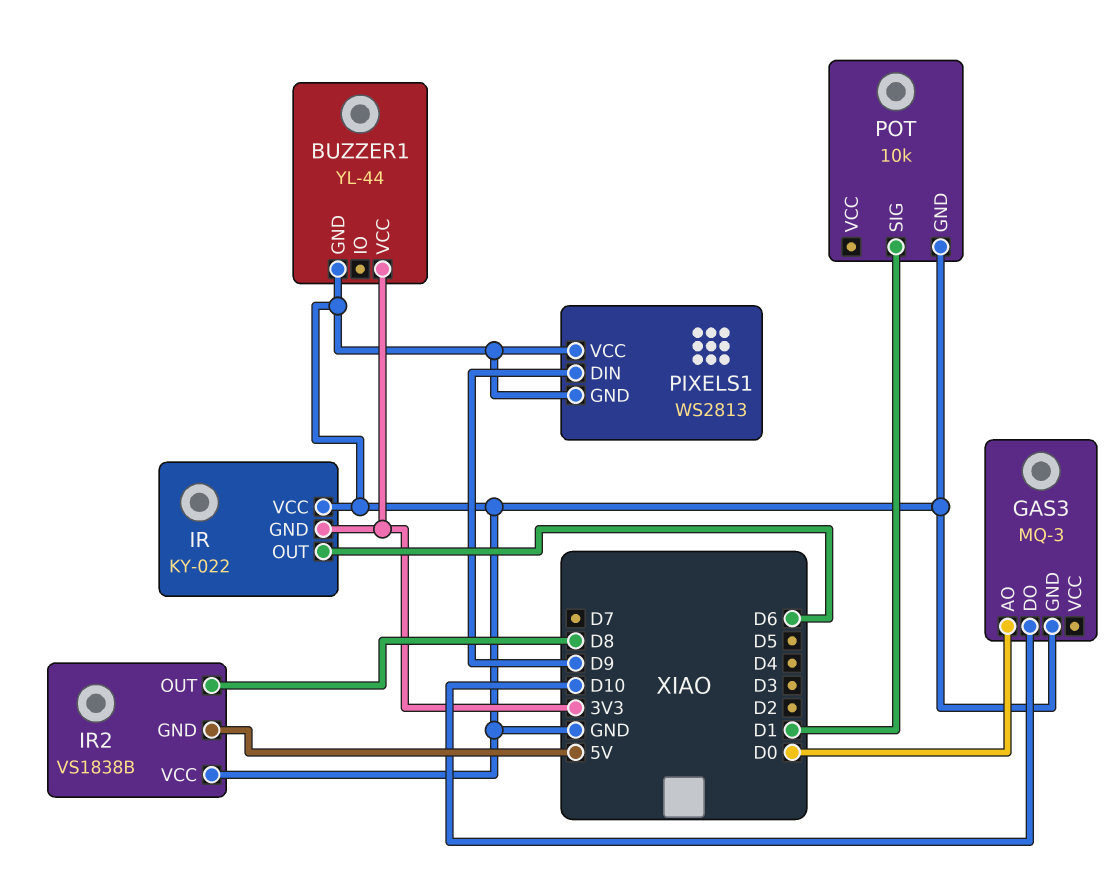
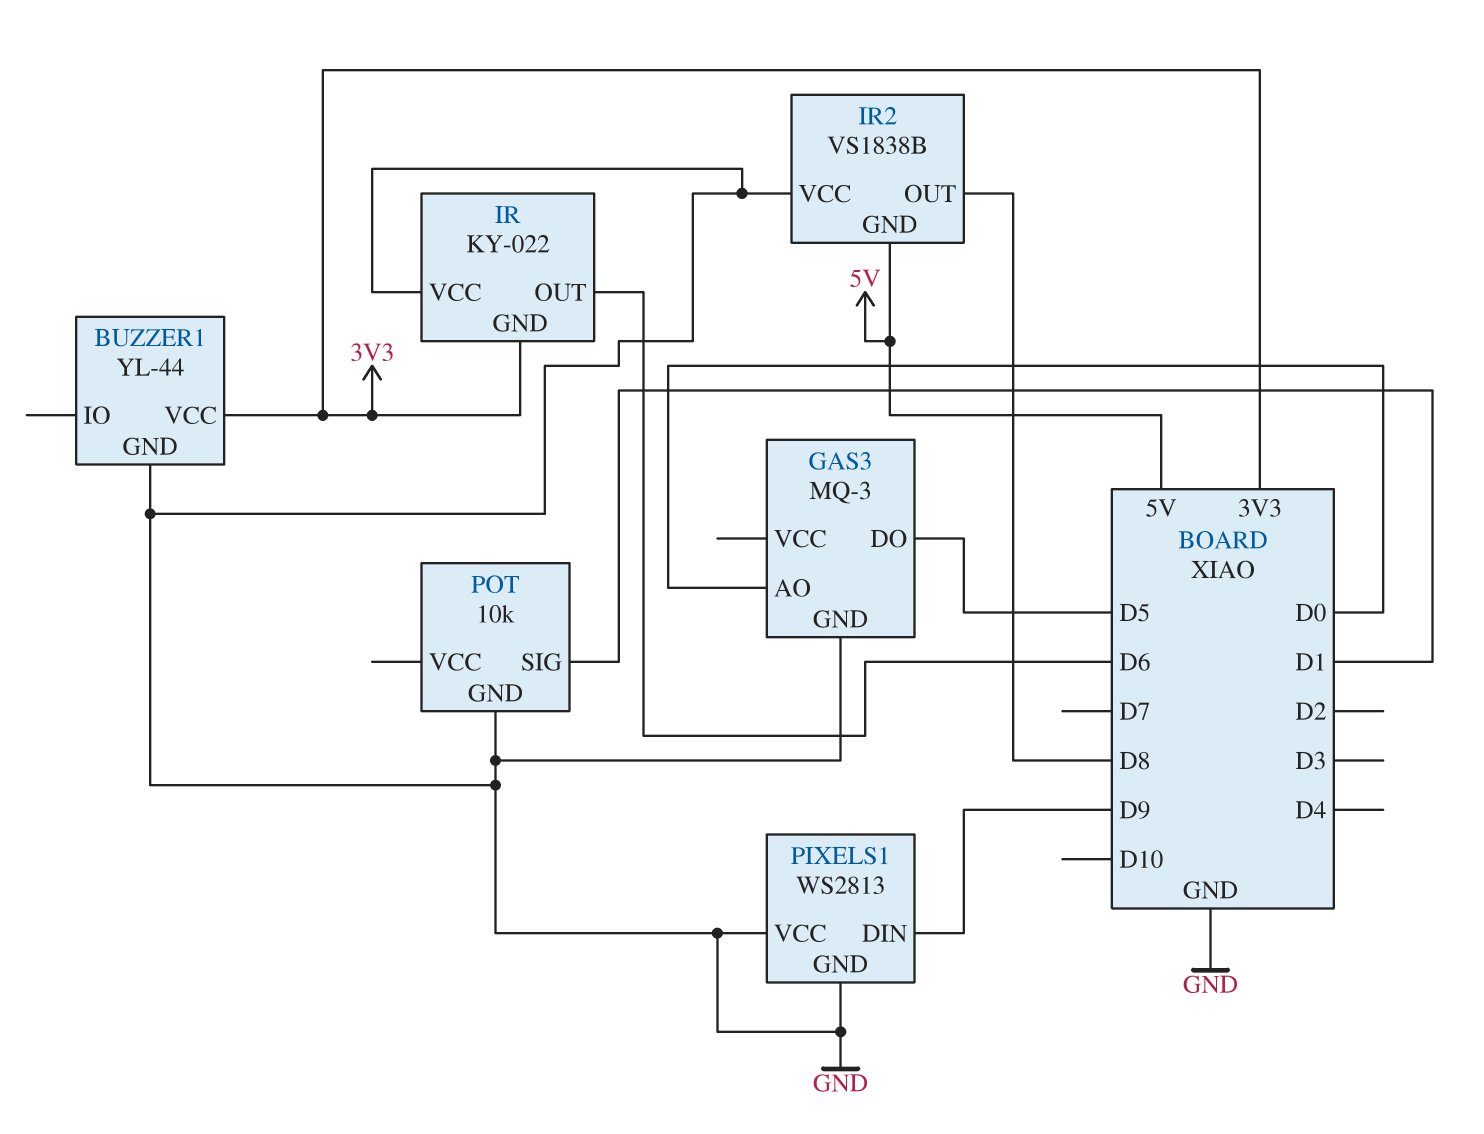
GAS3 pin DO: D10 -> D5

